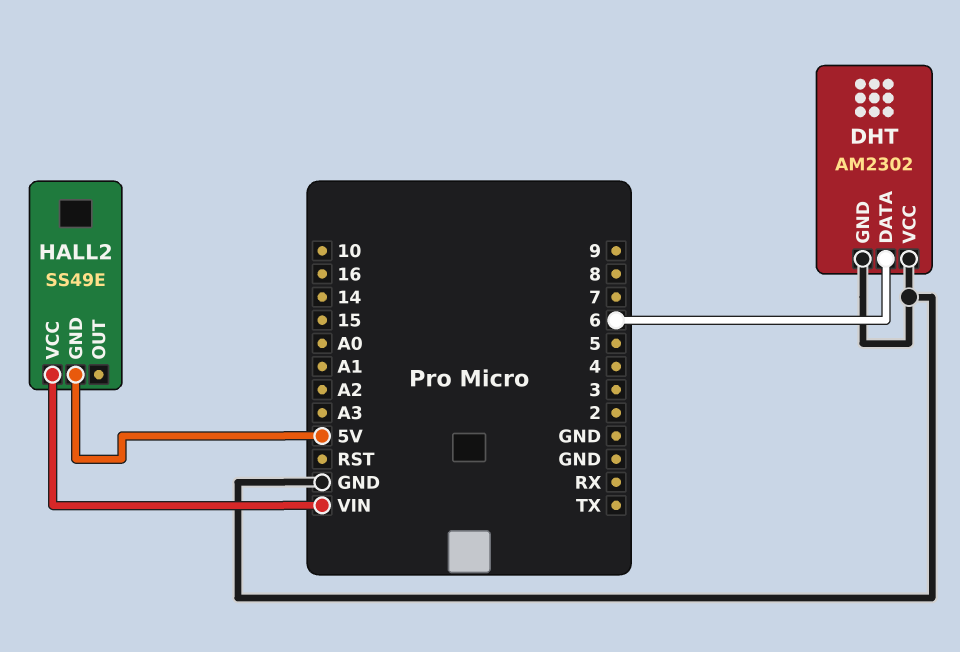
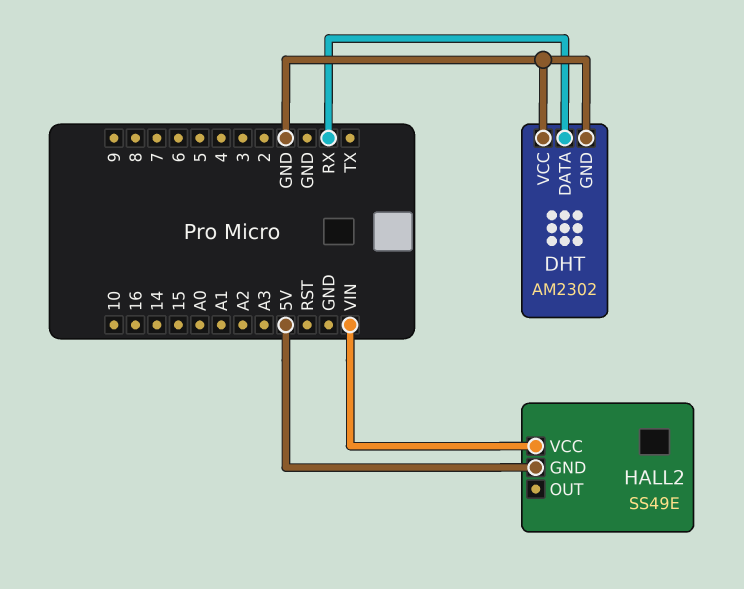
DHT pin DATA: 6 -> RX

